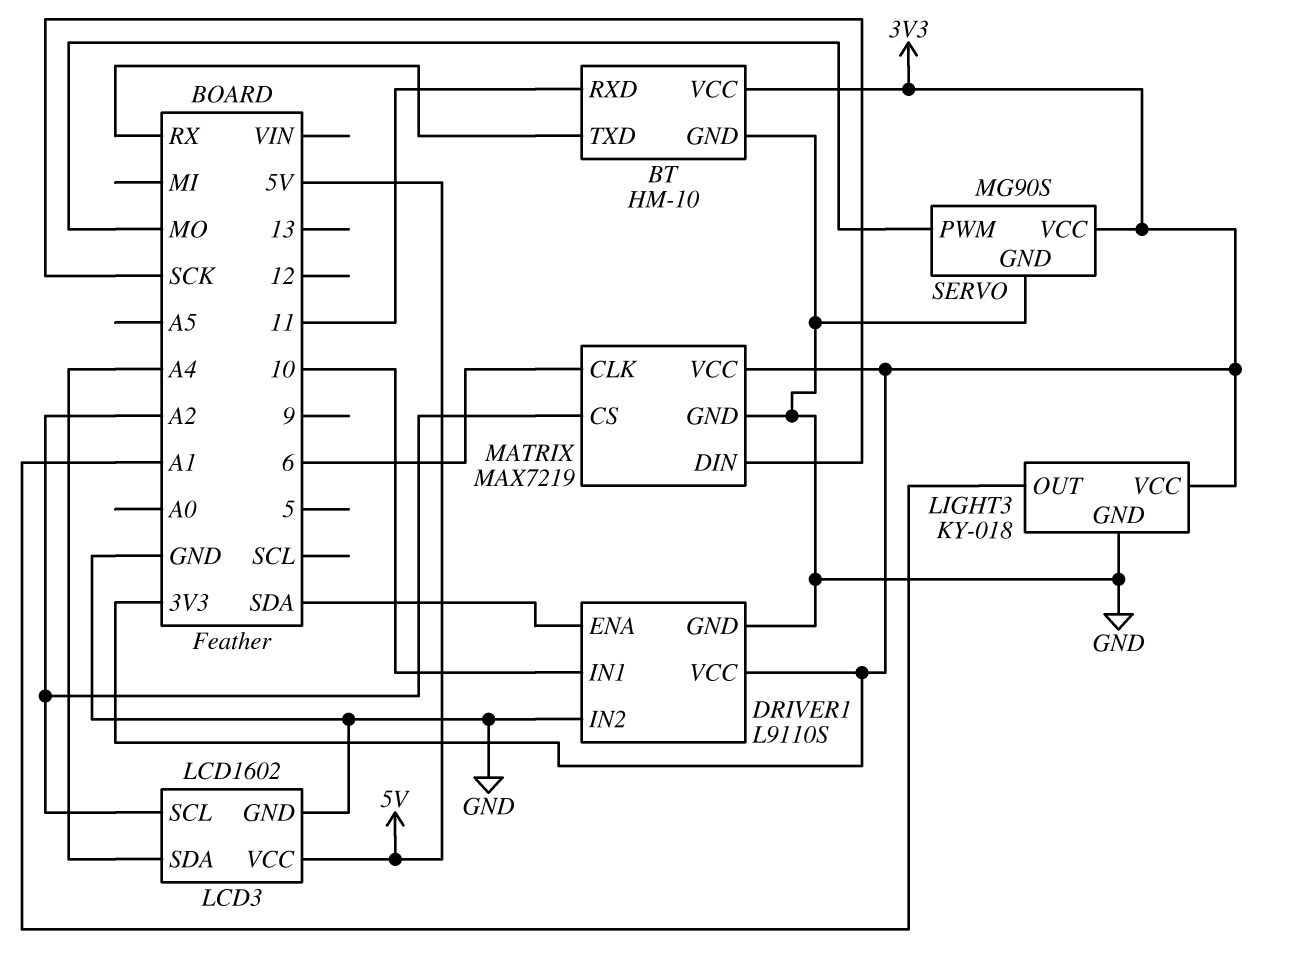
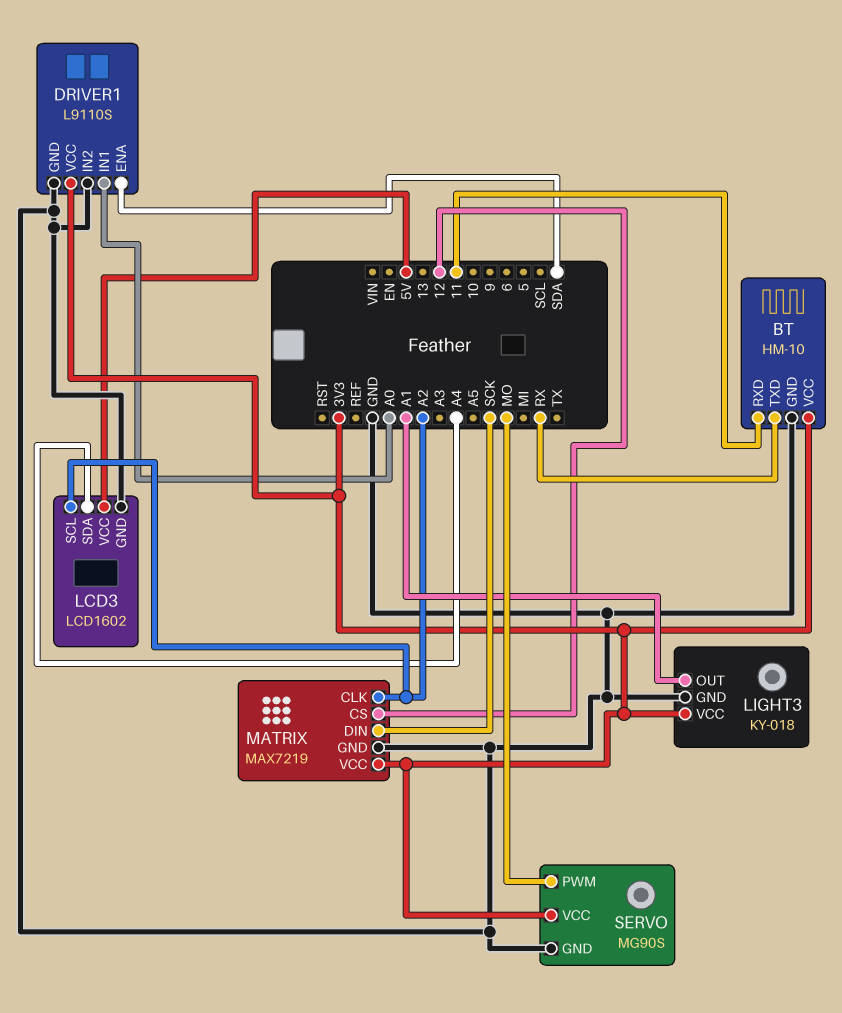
DRIVER1 pin IN1: 10 -> A0
MATRIX pin CLK: 6 -> A2
MATRIX pin CS: A2 -> 12

